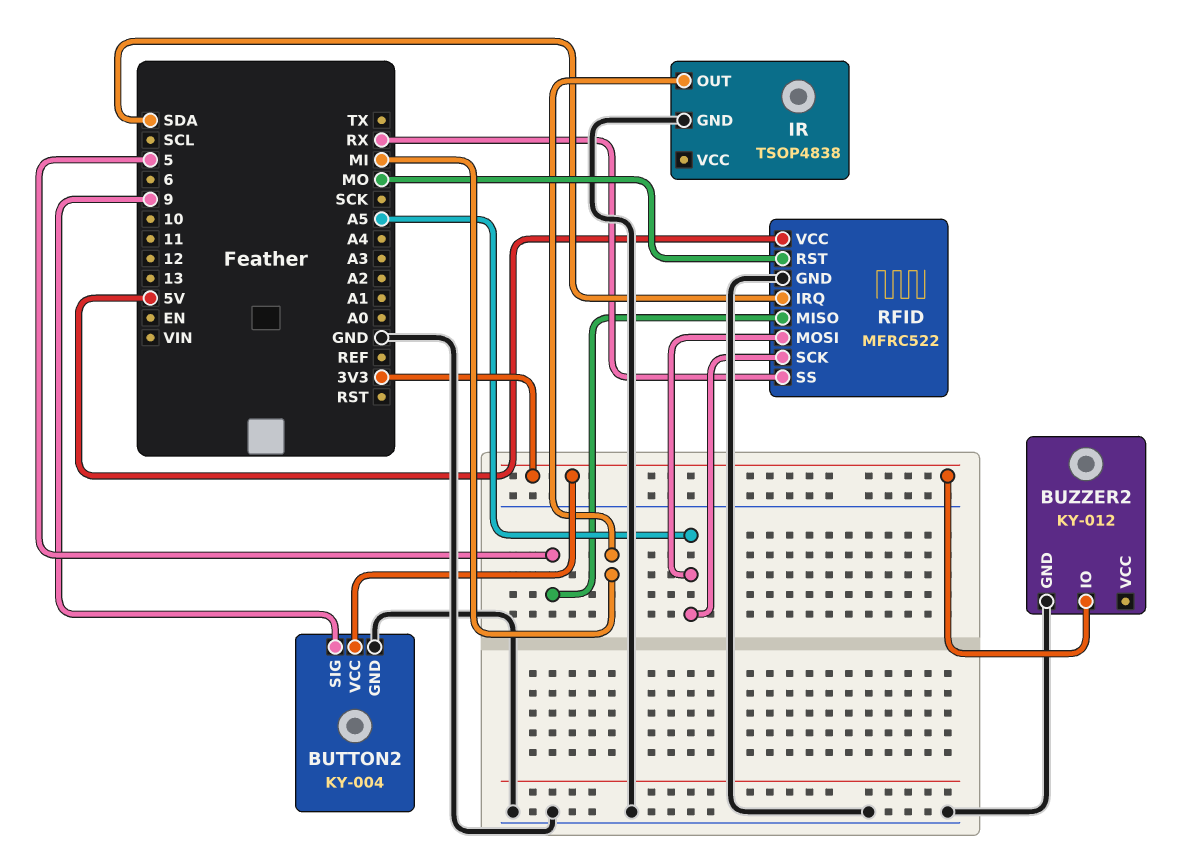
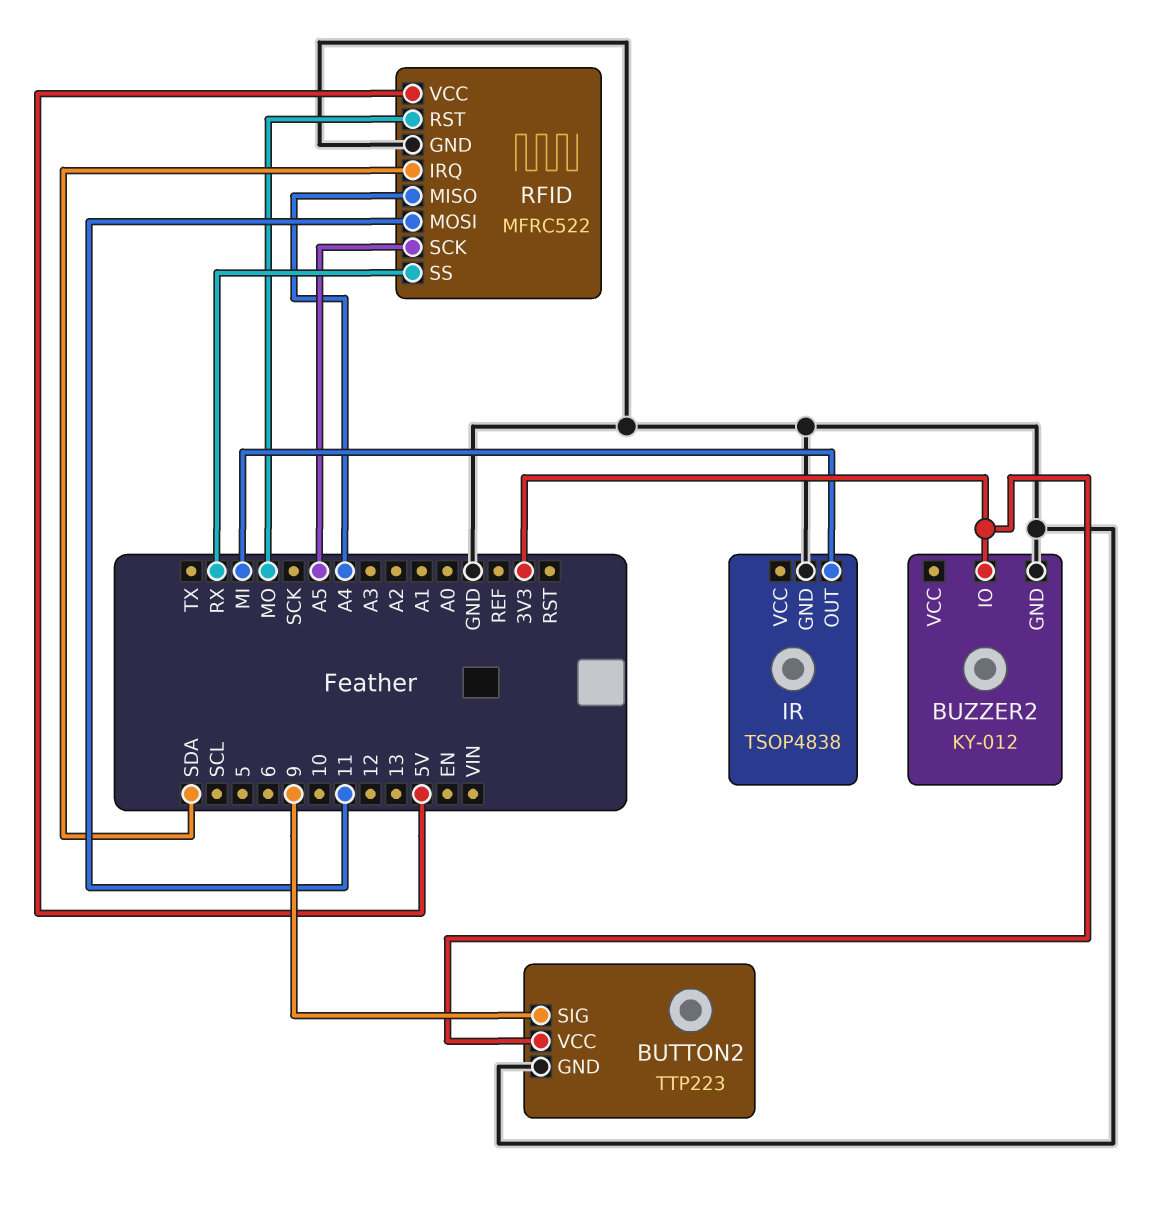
BUTTON2: KY-004 -> TTP223
RFID pin MISO: 5 -> A4
RFID pin MOSI: A5 -> 11

